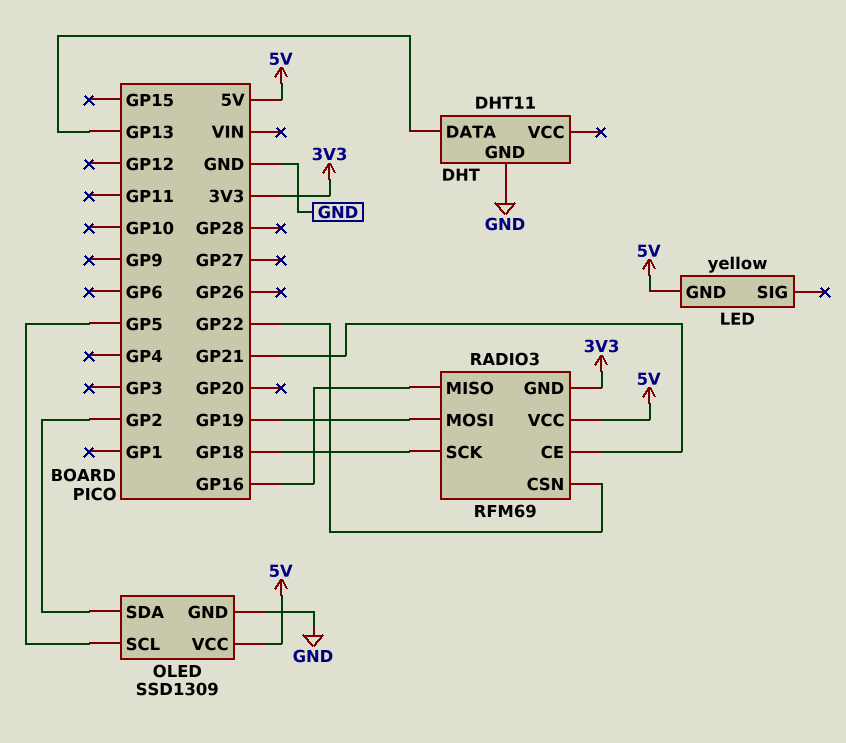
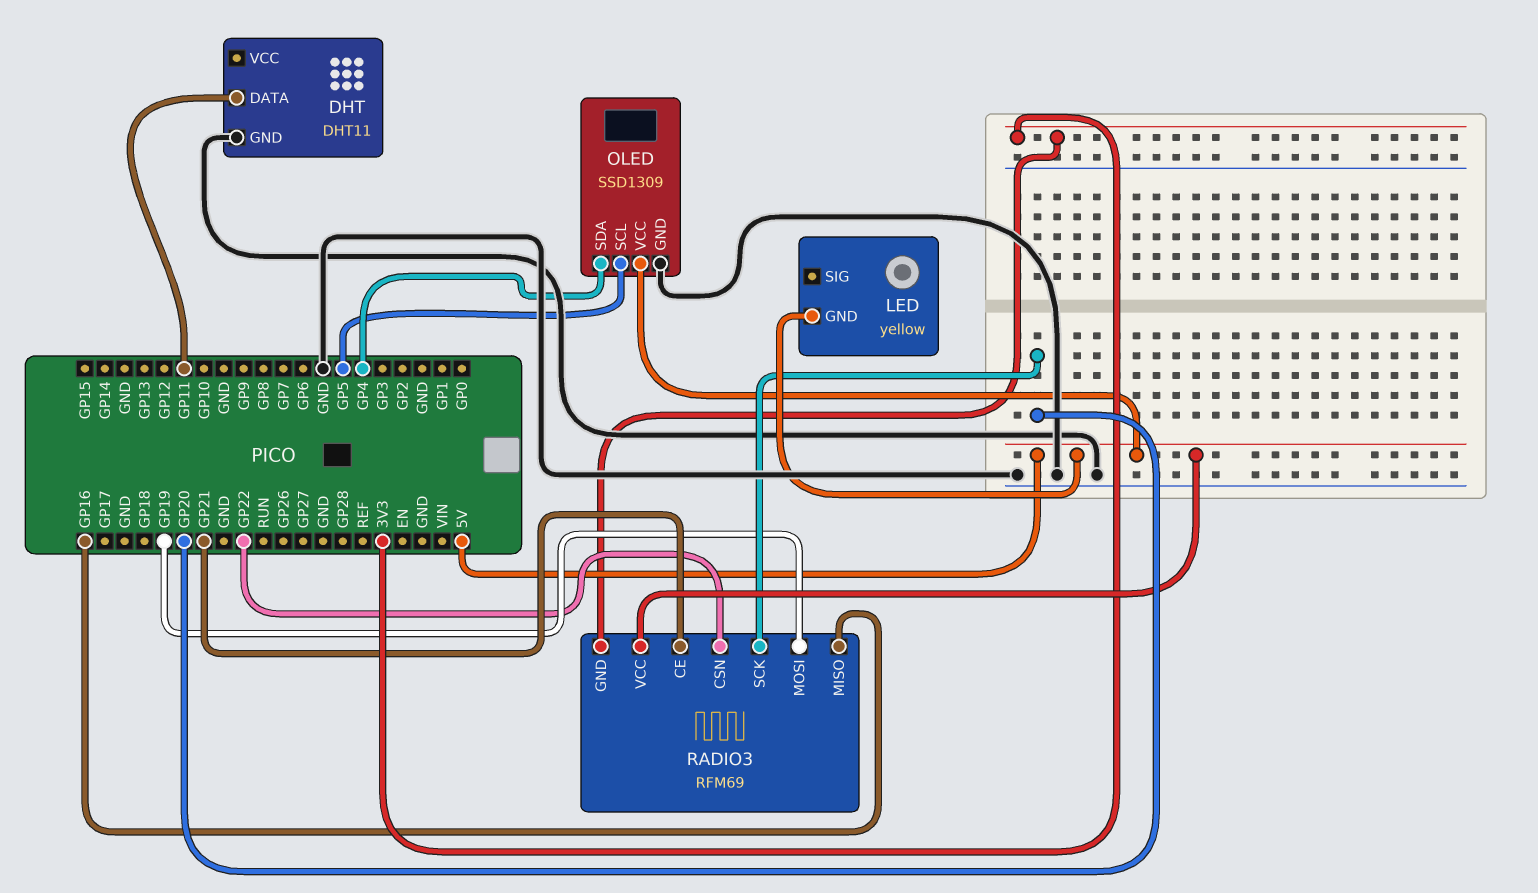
DHT pin DATA: GP13 -> GP11
OLED pin SDA: GP2 -> GP4
RADIO3 pin SCK: GP18 -> GP20

